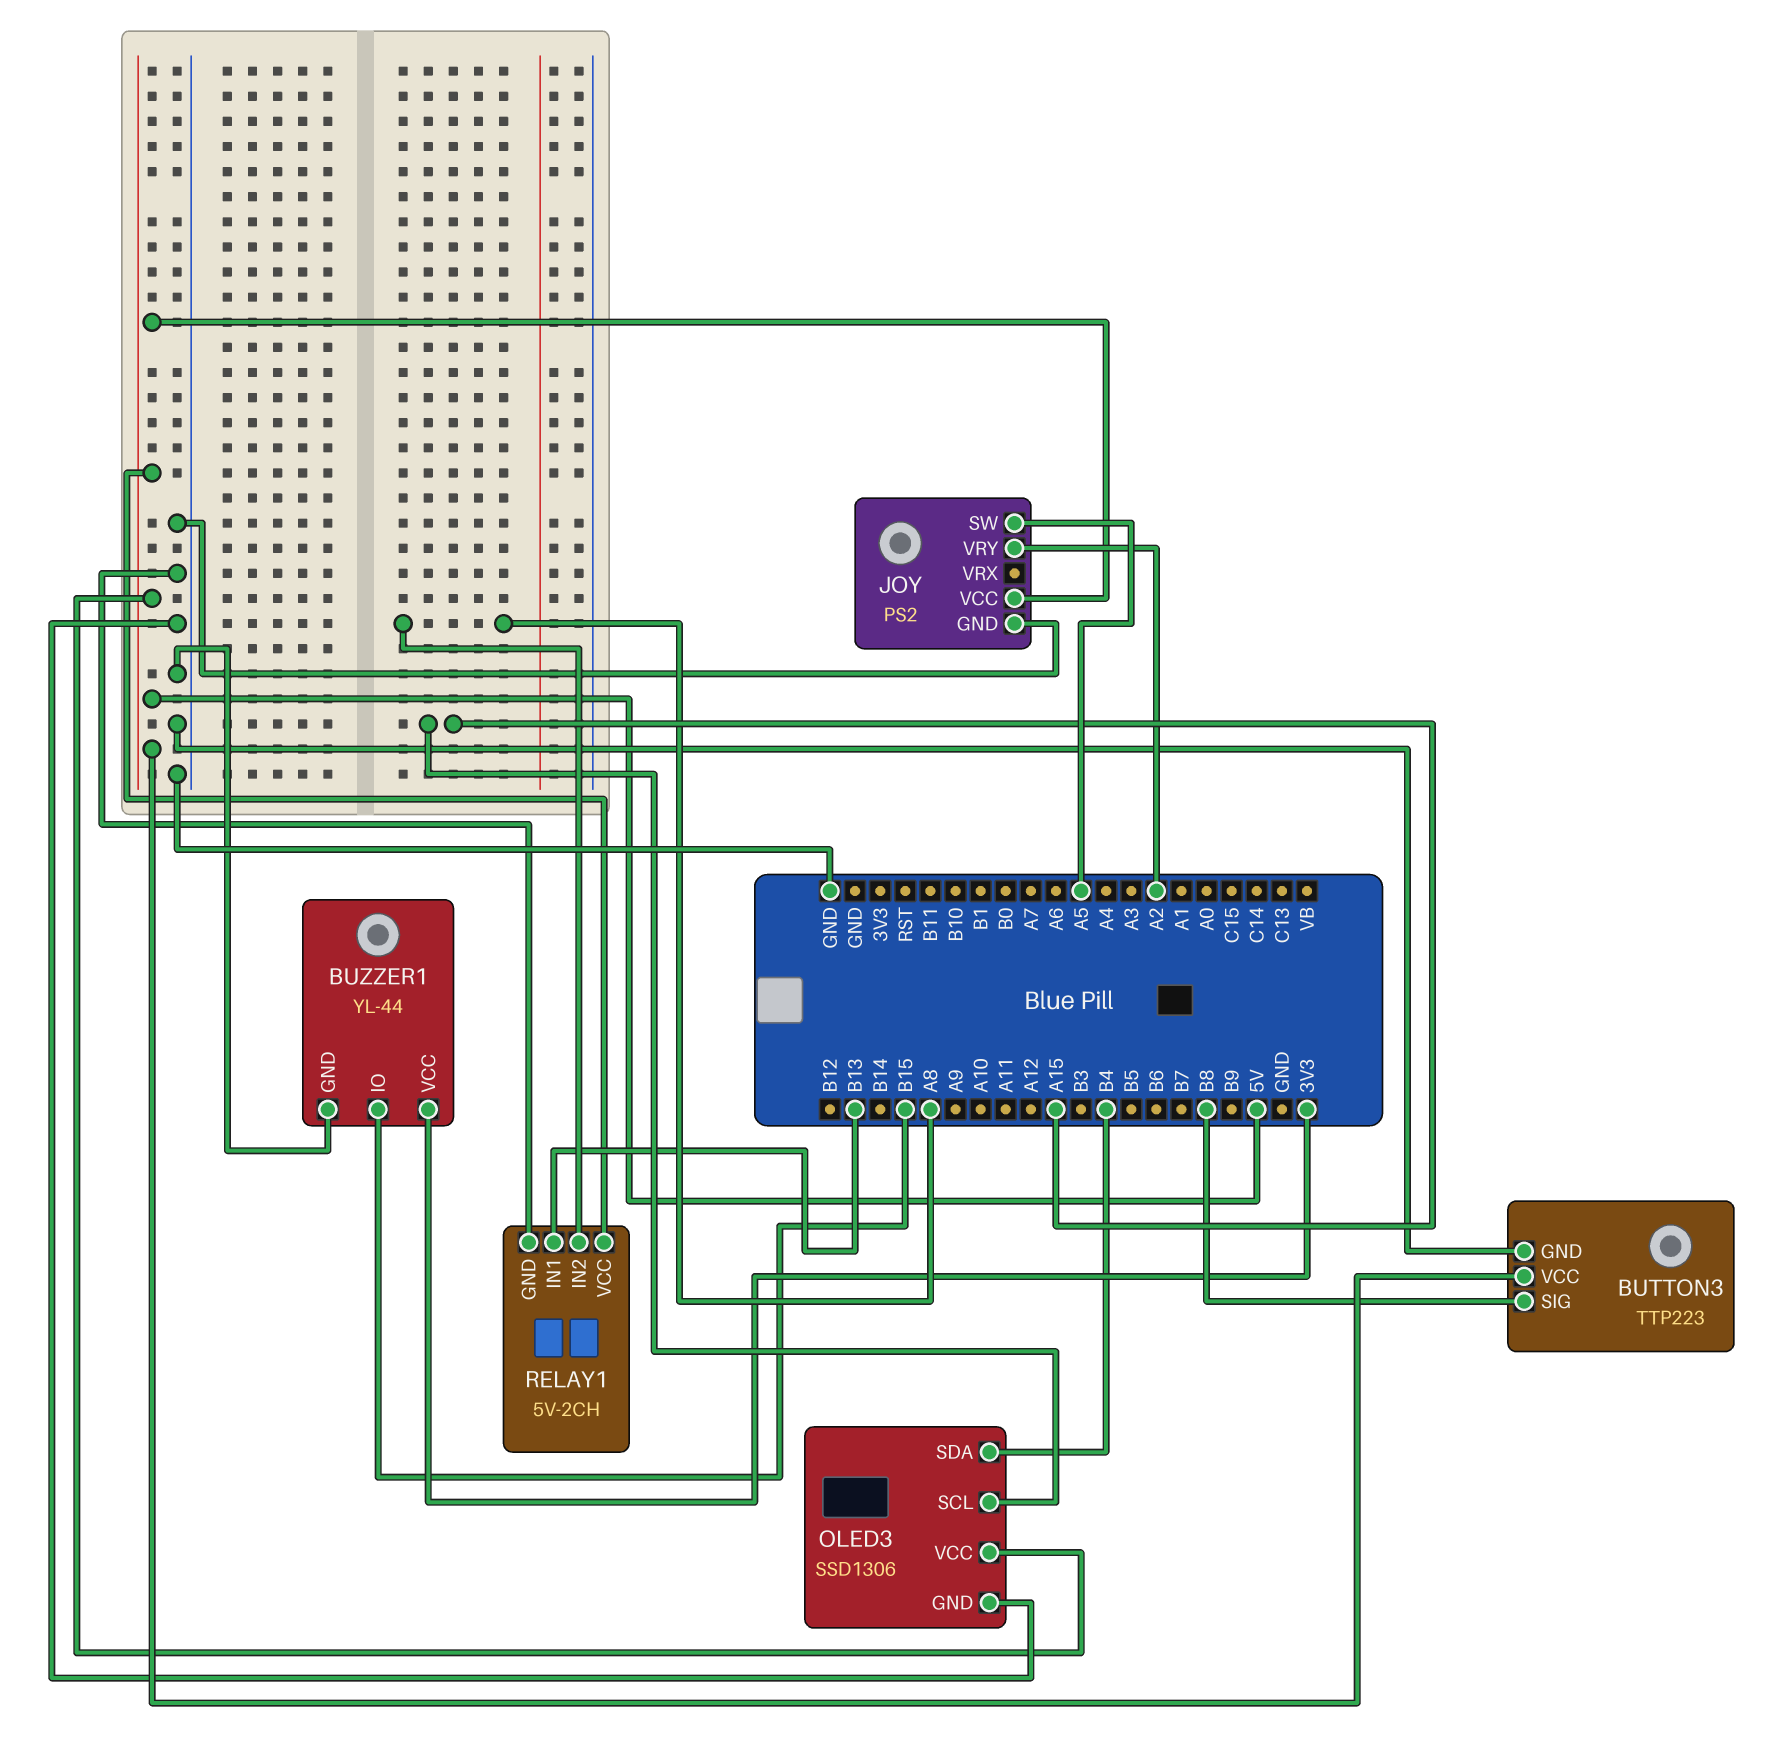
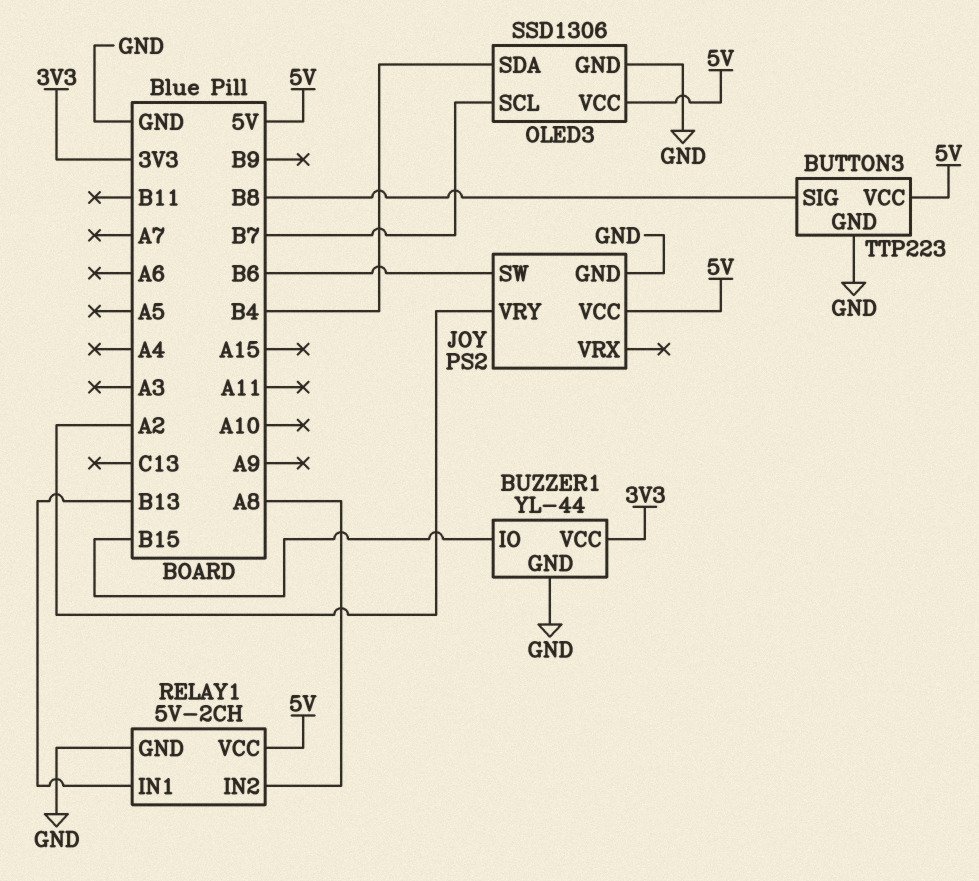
JOY pin SW: A5 -> B6
OLED3 pin SCL: A15 -> B7

